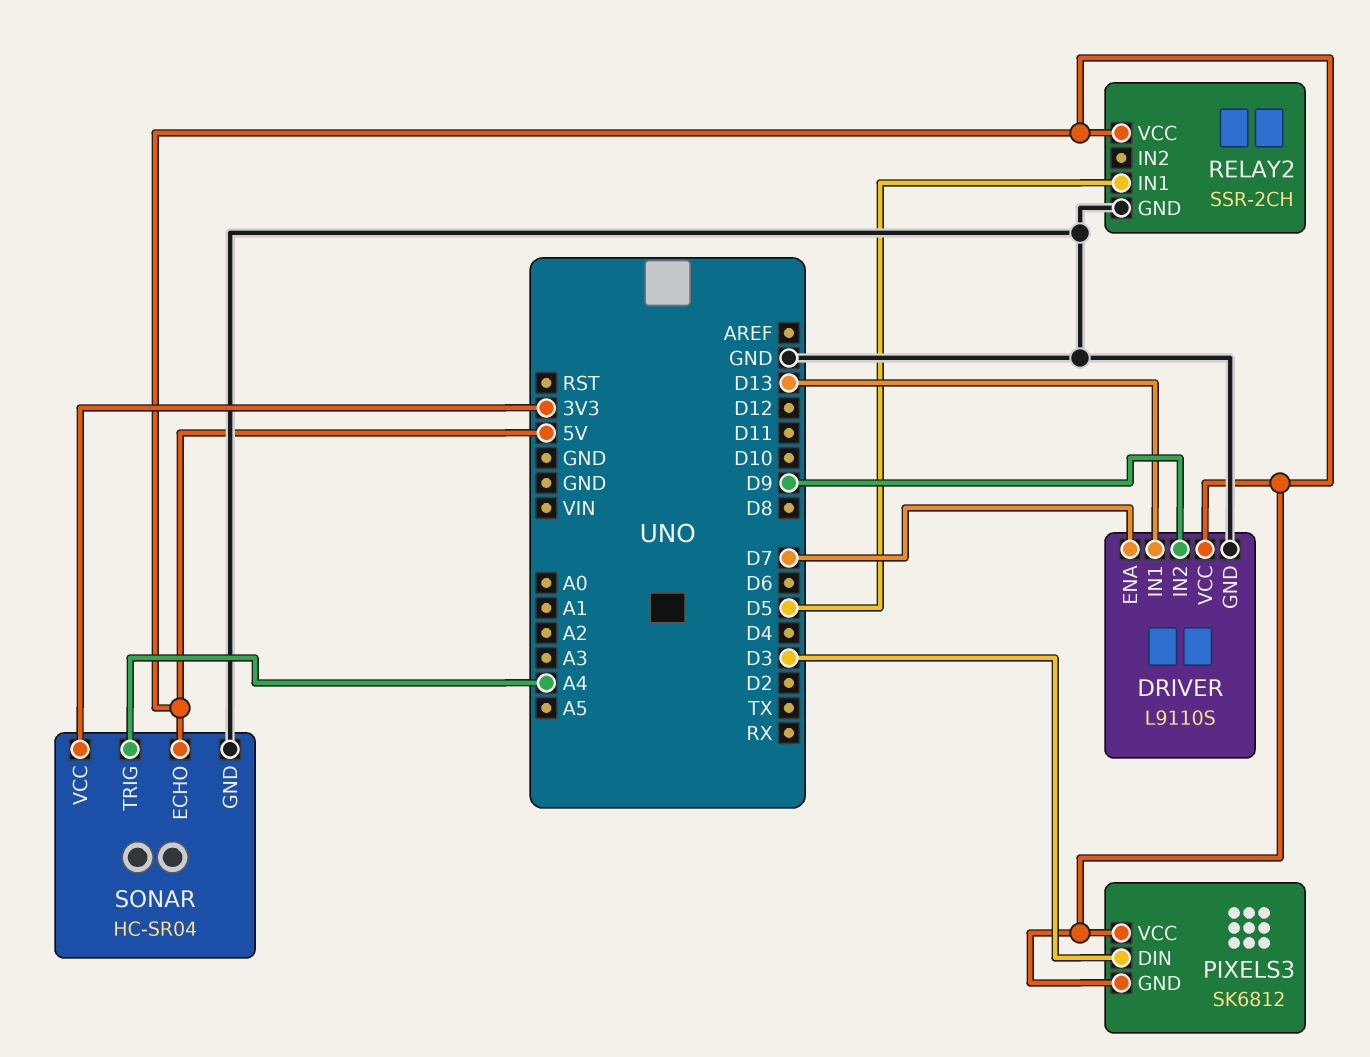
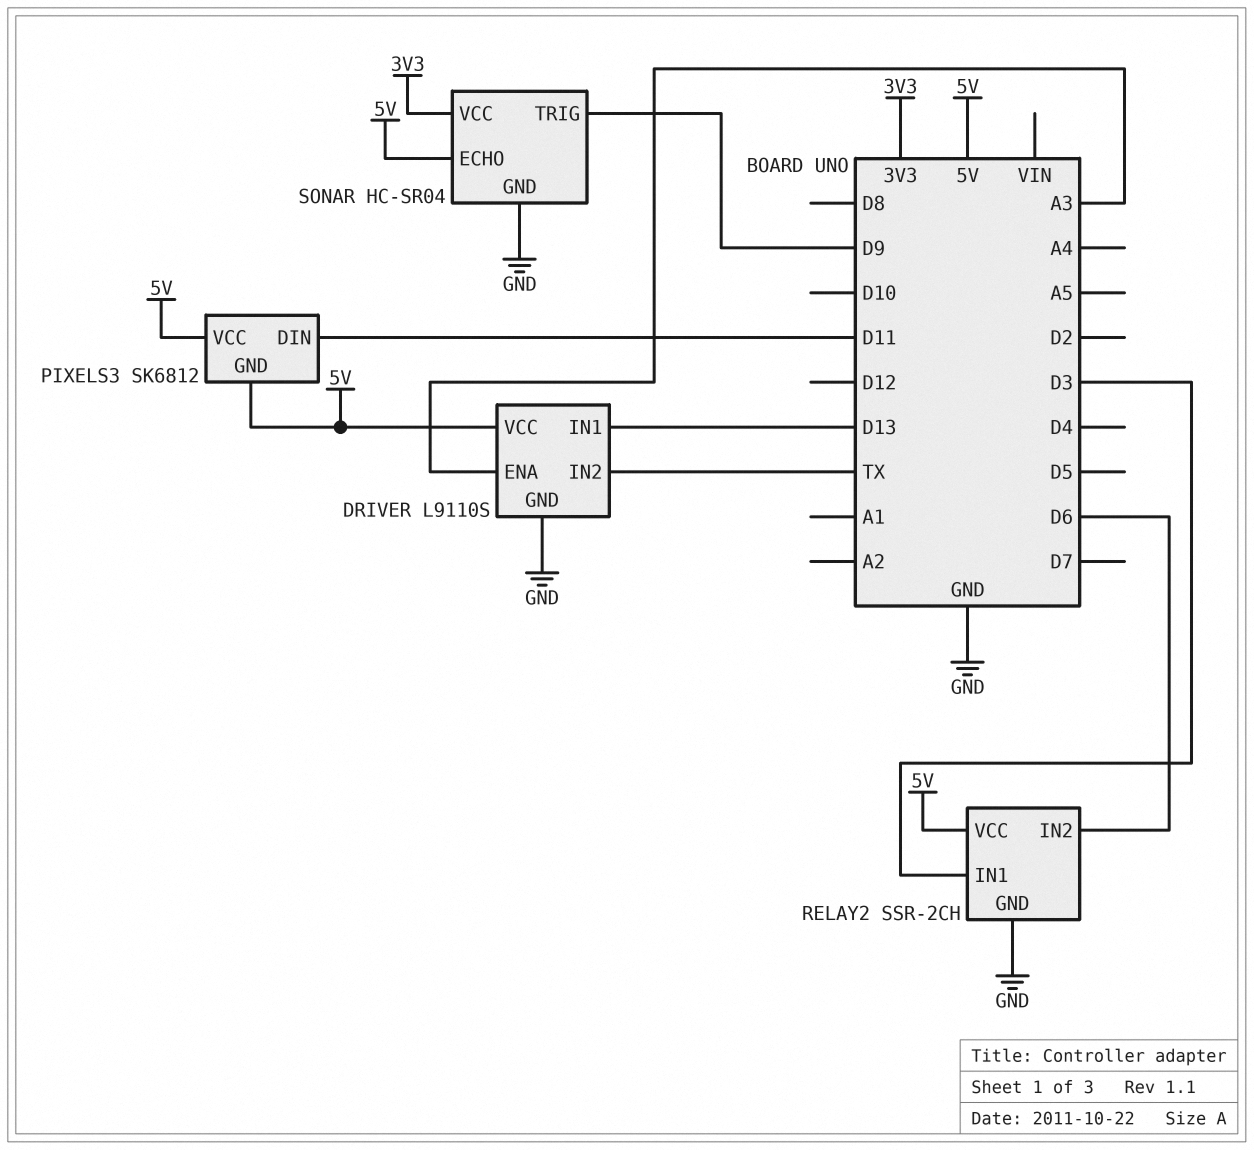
DRIVER pin ENA: D7 -> A3
DRIVER pin IN2: D9 -> TX
PIXELS3 pin DIN: D3 -> D11
RELAY2 pin IN1: D5 -> D3
RELAY2 pin IN2: none -> D6
SONAR pin TRIG: A4 -> D9

